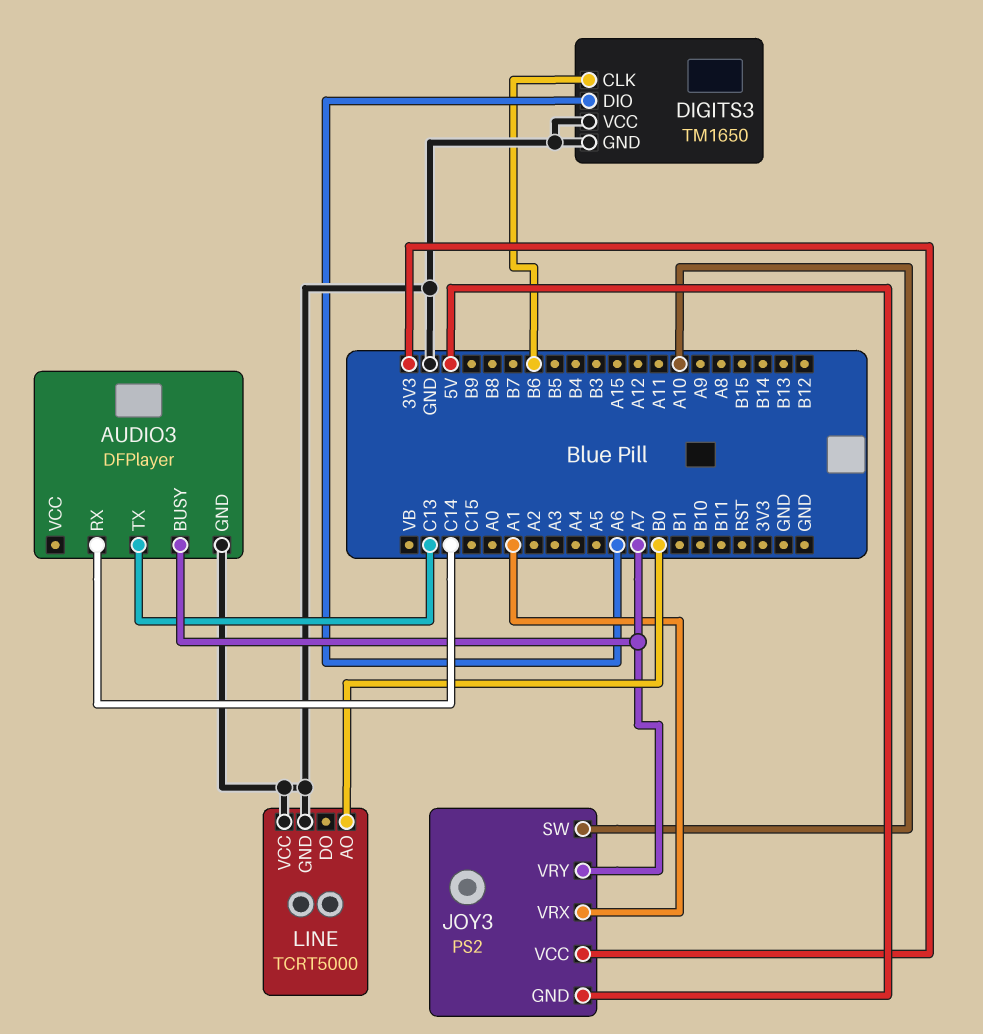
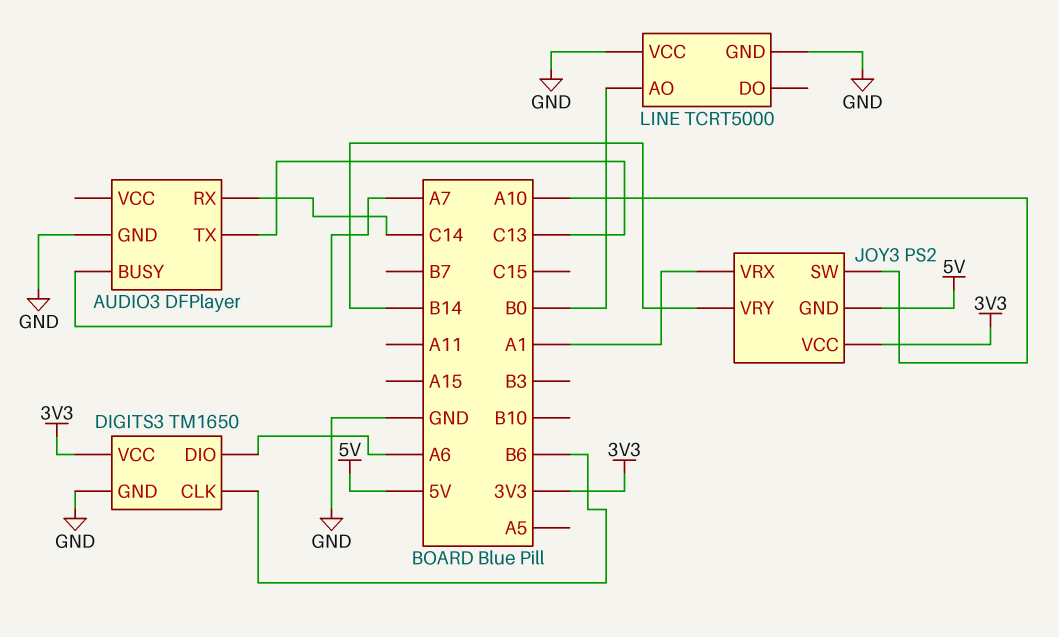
DIGITS3 pin VCC: GND -> 3V3
JOY3 pin VRY: A7 -> B14

